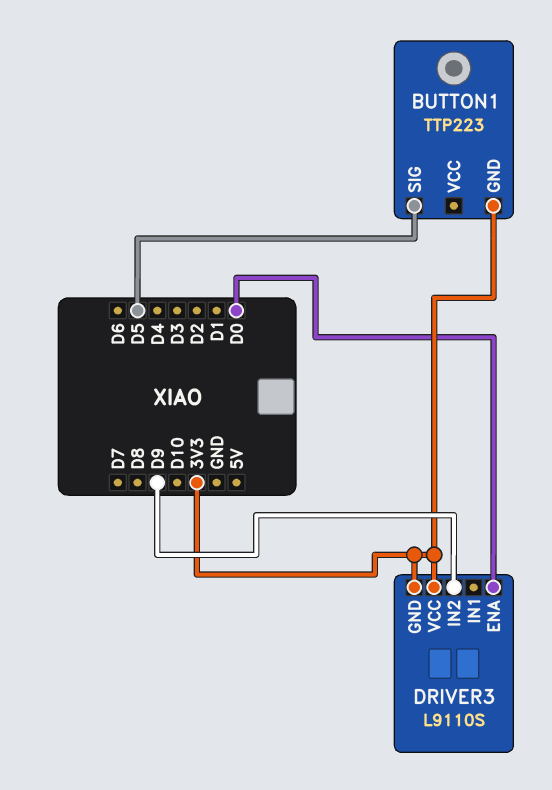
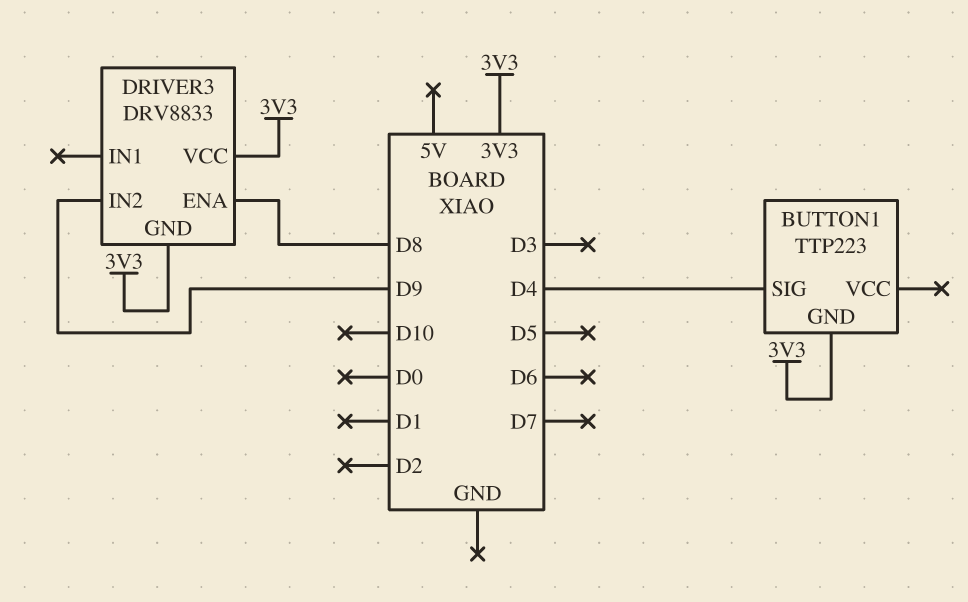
BUTTON1 pin SIG: D5 -> D4
DRIVER3: L9110S -> DRV8833
DRIVER3 pin ENA: D0 -> D8

